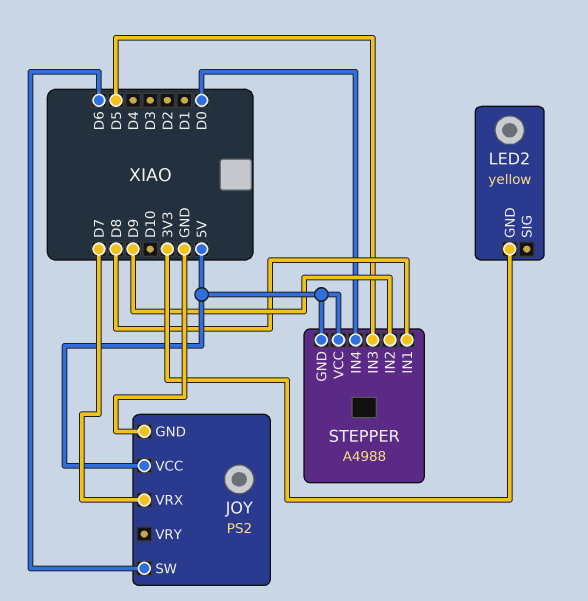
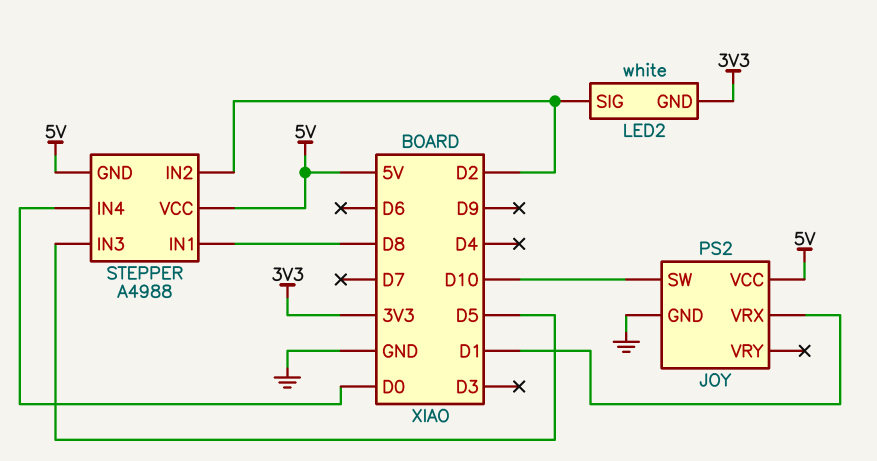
JOY pin SW: D6 -> D10
JOY pin VRX: D7 -> D1
LED2: yellow -> white
LED2 pin SIG: none -> D2
STEPPER pin IN2: D9 -> D2

